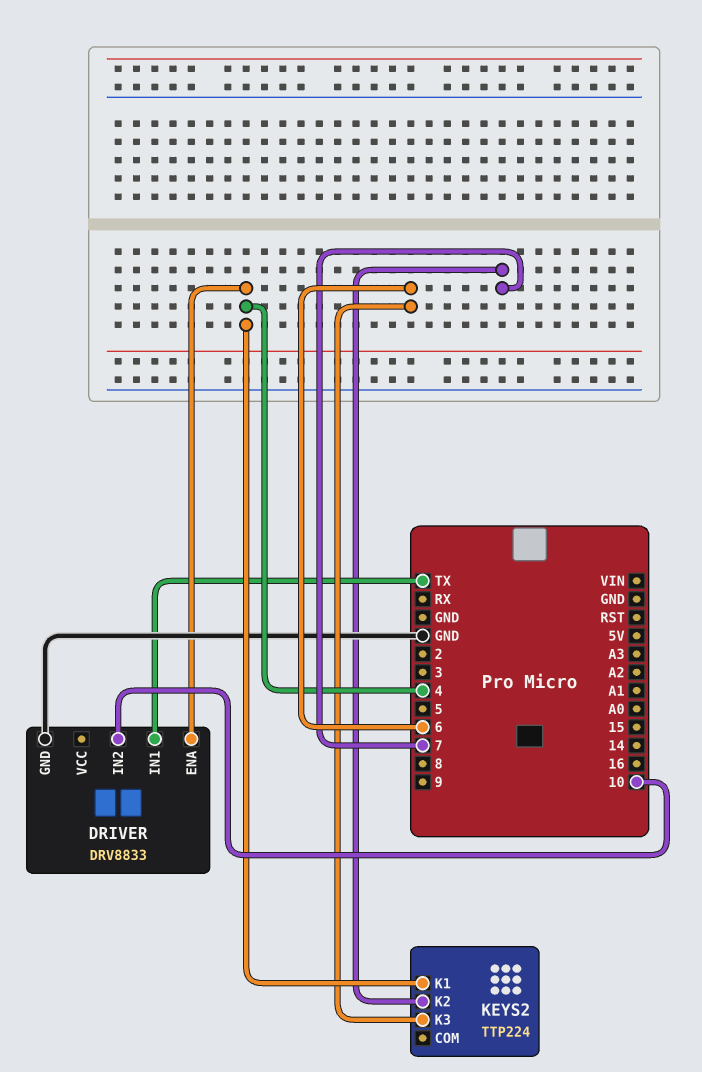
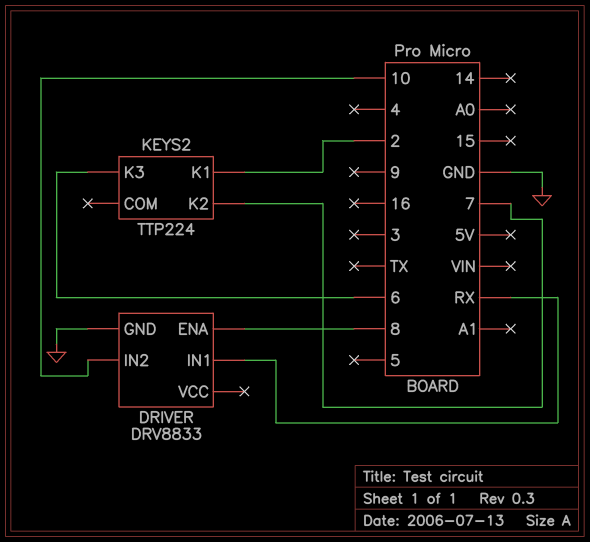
DRIVER pin ENA: 4 -> 8
DRIVER pin IN1: TX -> RX
KEYS2 pin K1: 4 -> 2

